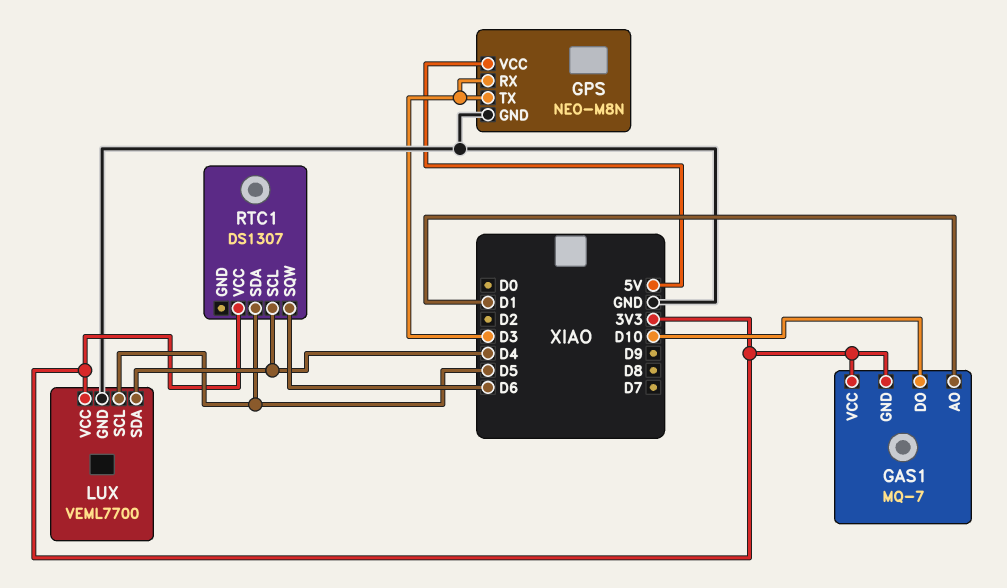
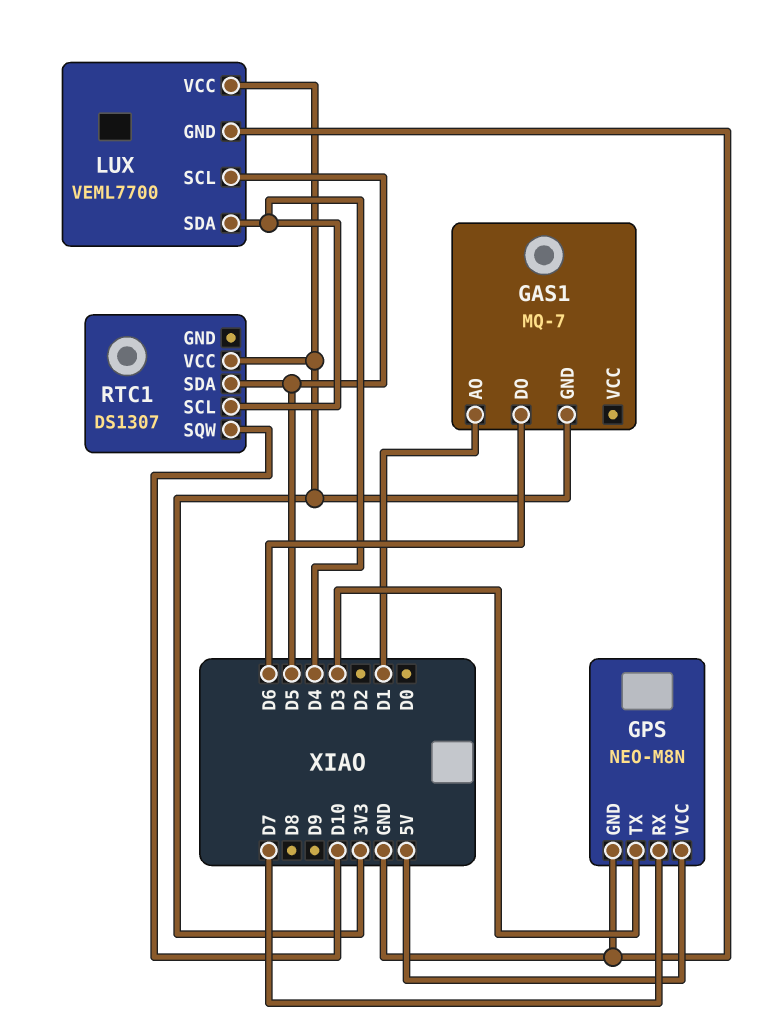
GAS1 pin DO: D10 -> D6
GAS1 pin VCC: 3V3 -> none
GPS pin RX: D3 -> D7
RTC1 pin SQW: D6 -> D10

